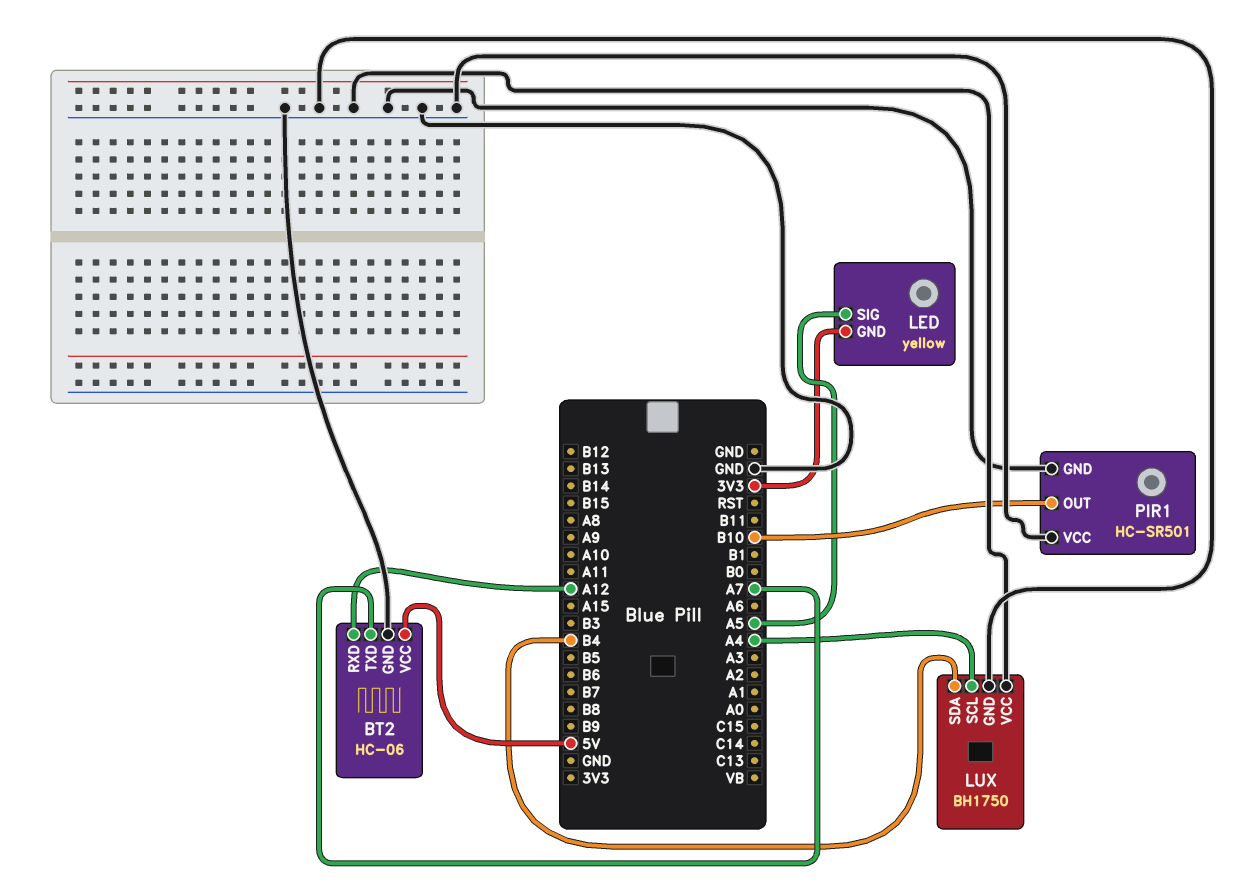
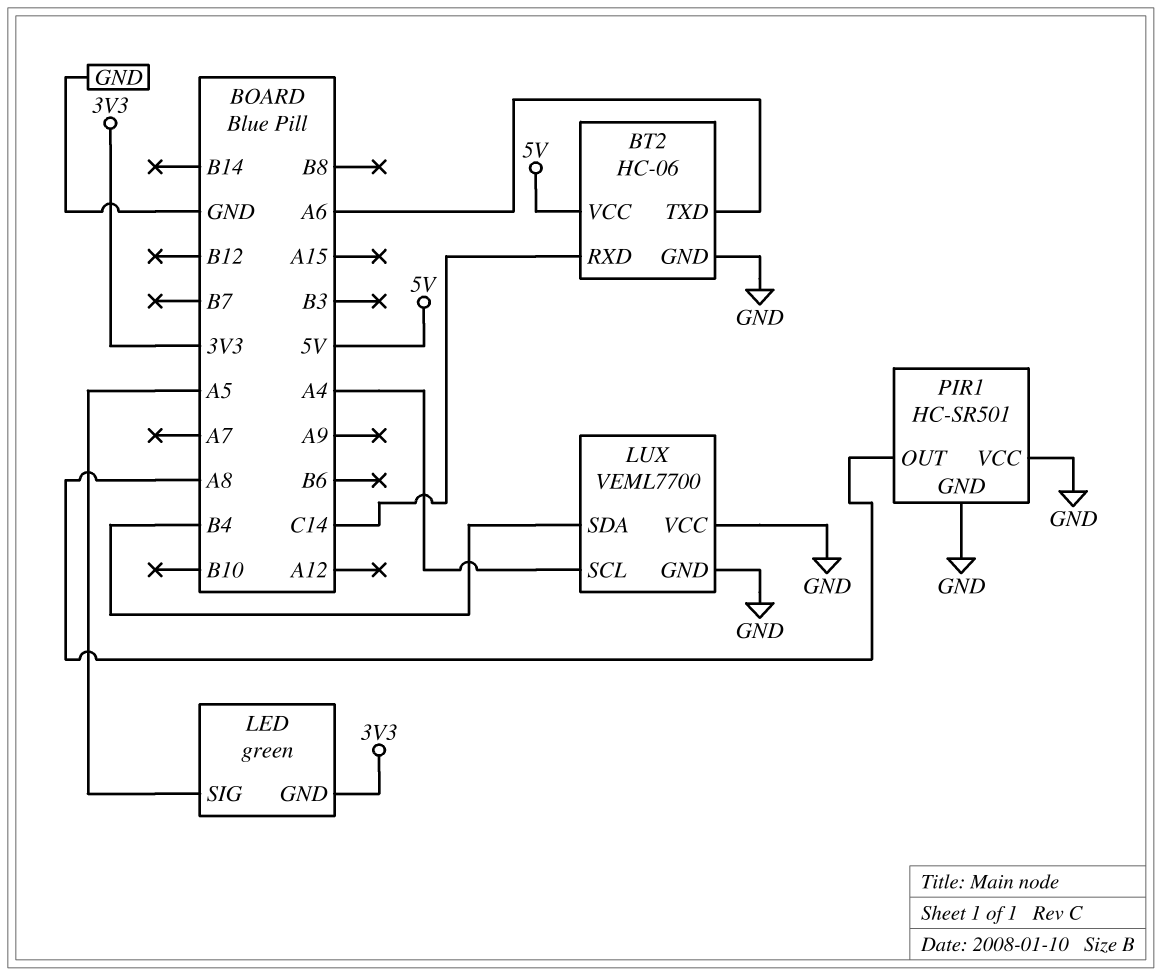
BT2 pin RXD: A12 -> C14
BT2 pin TXD: A7 -> A6
LED: yellow -> green
LUX: BH1750 -> VEML7700
PIR1 pin OUT: B10 -> A8

